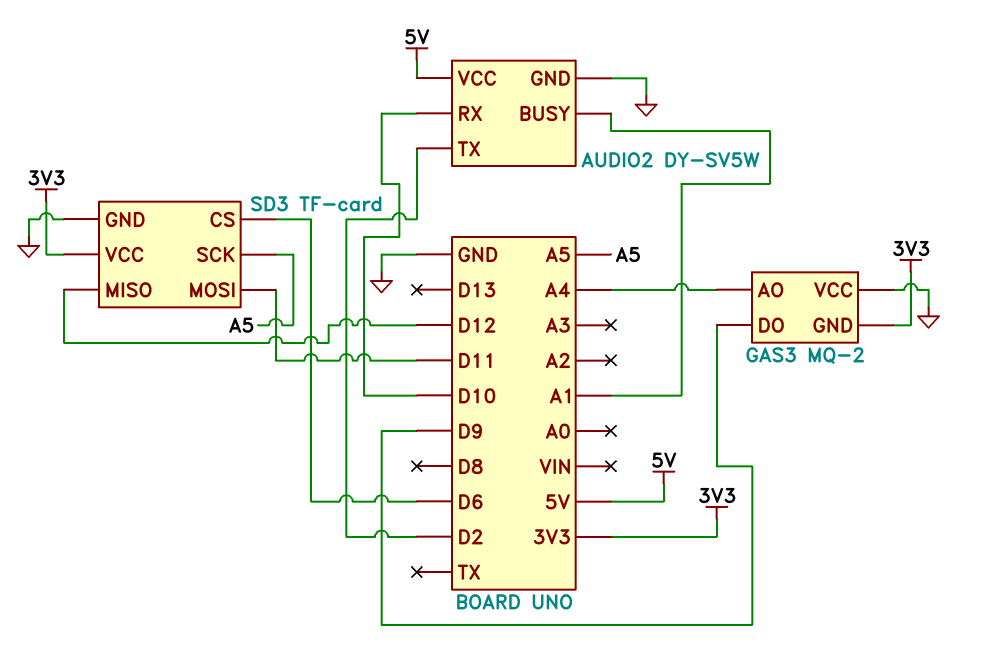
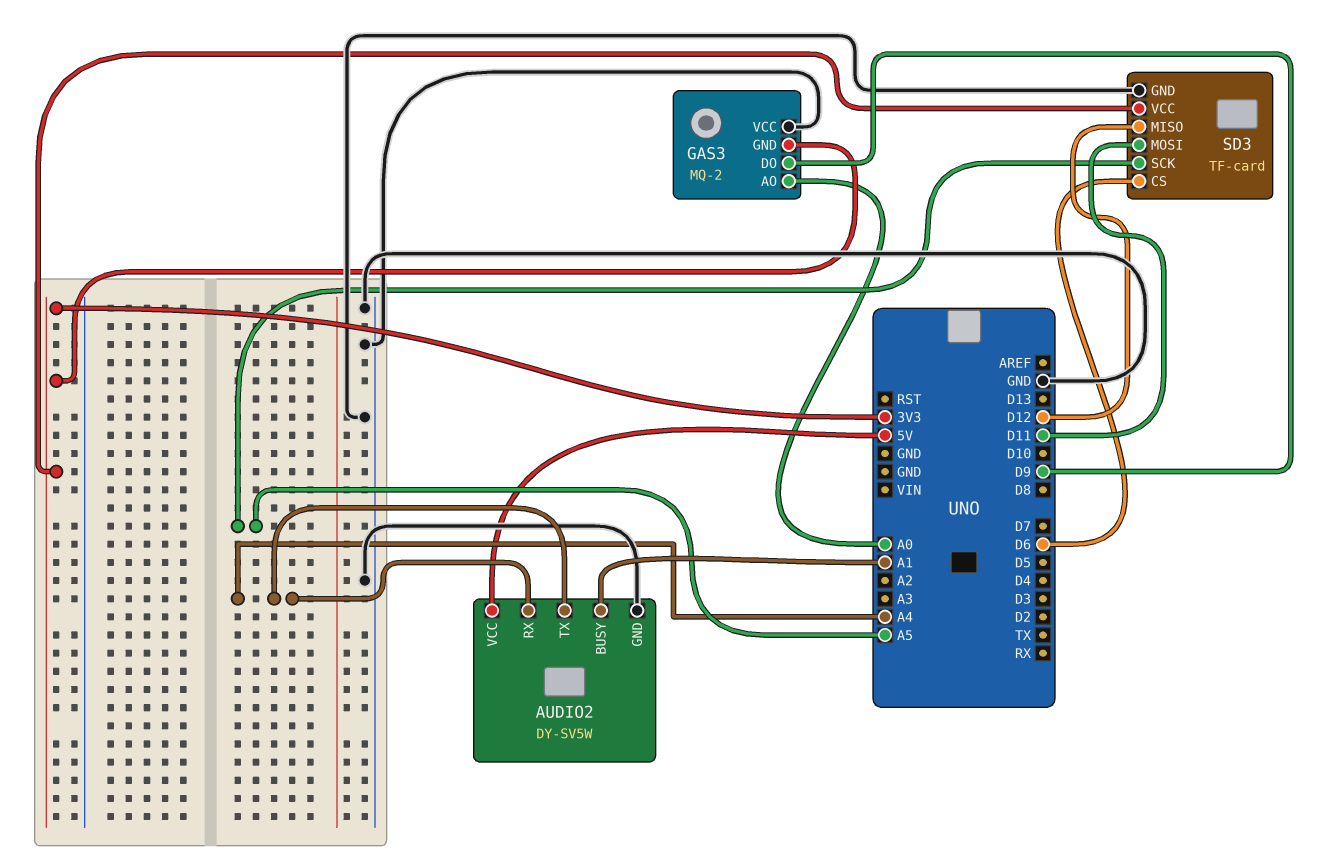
AUDIO2 pin RX: D10 -> A4
AUDIO2 pin TX: D2 -> A4
GAS3 pin AO: A4 -> A0

